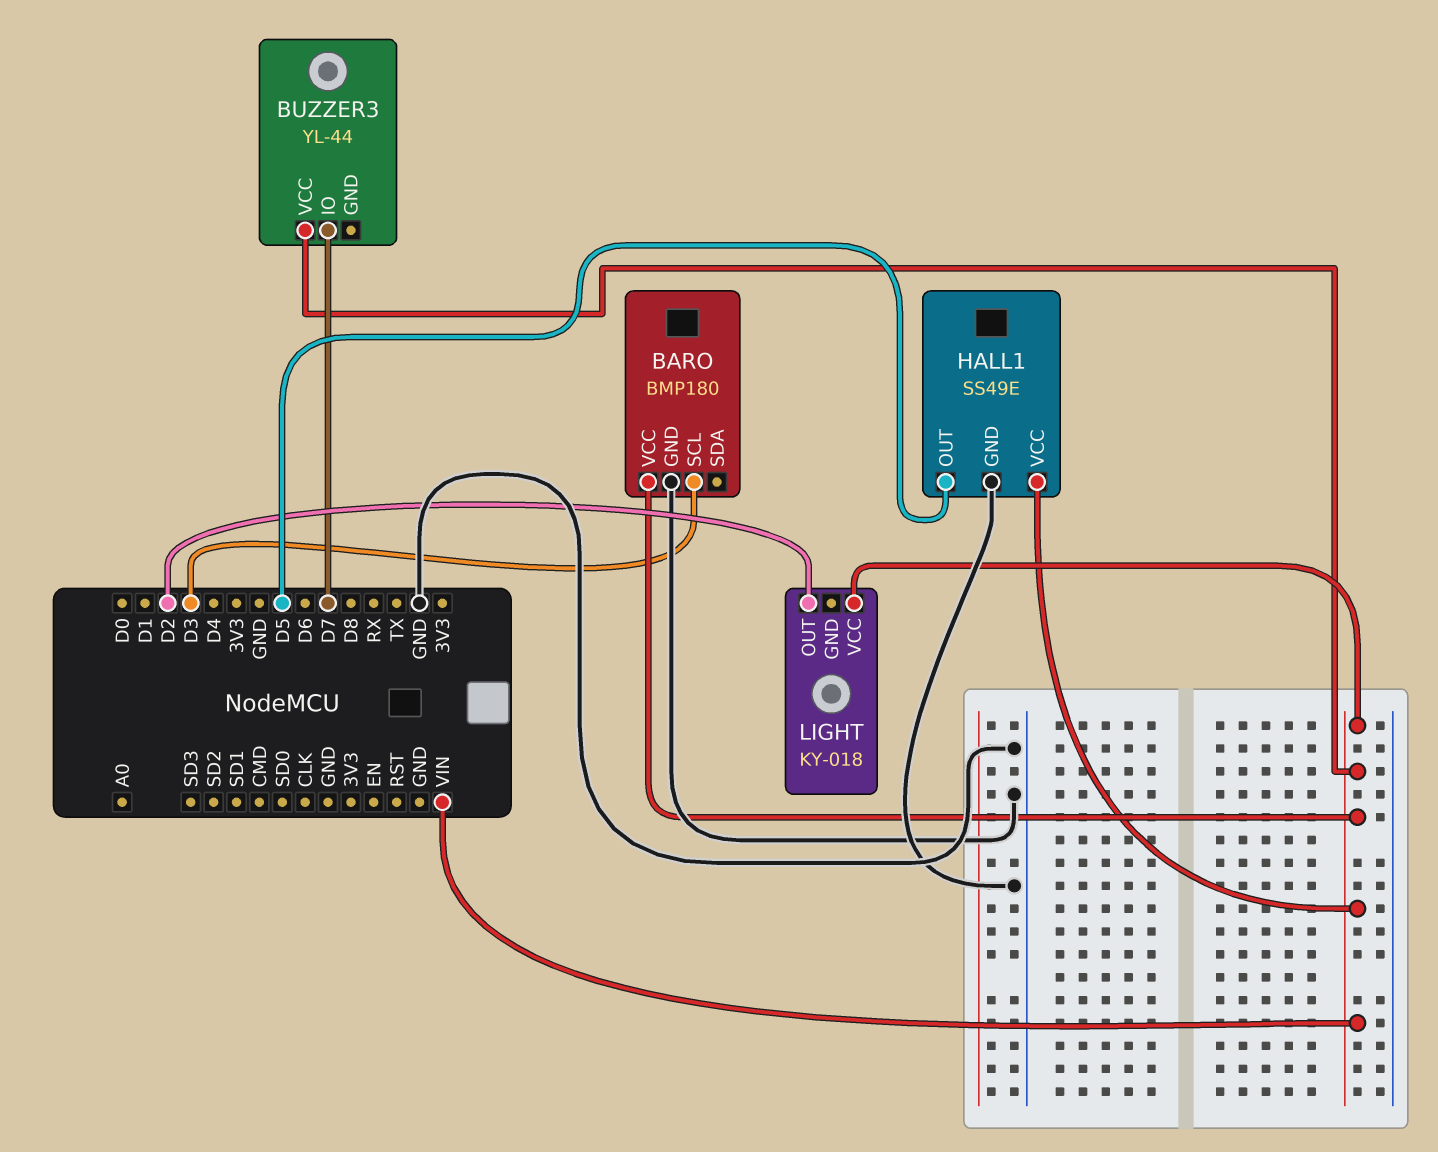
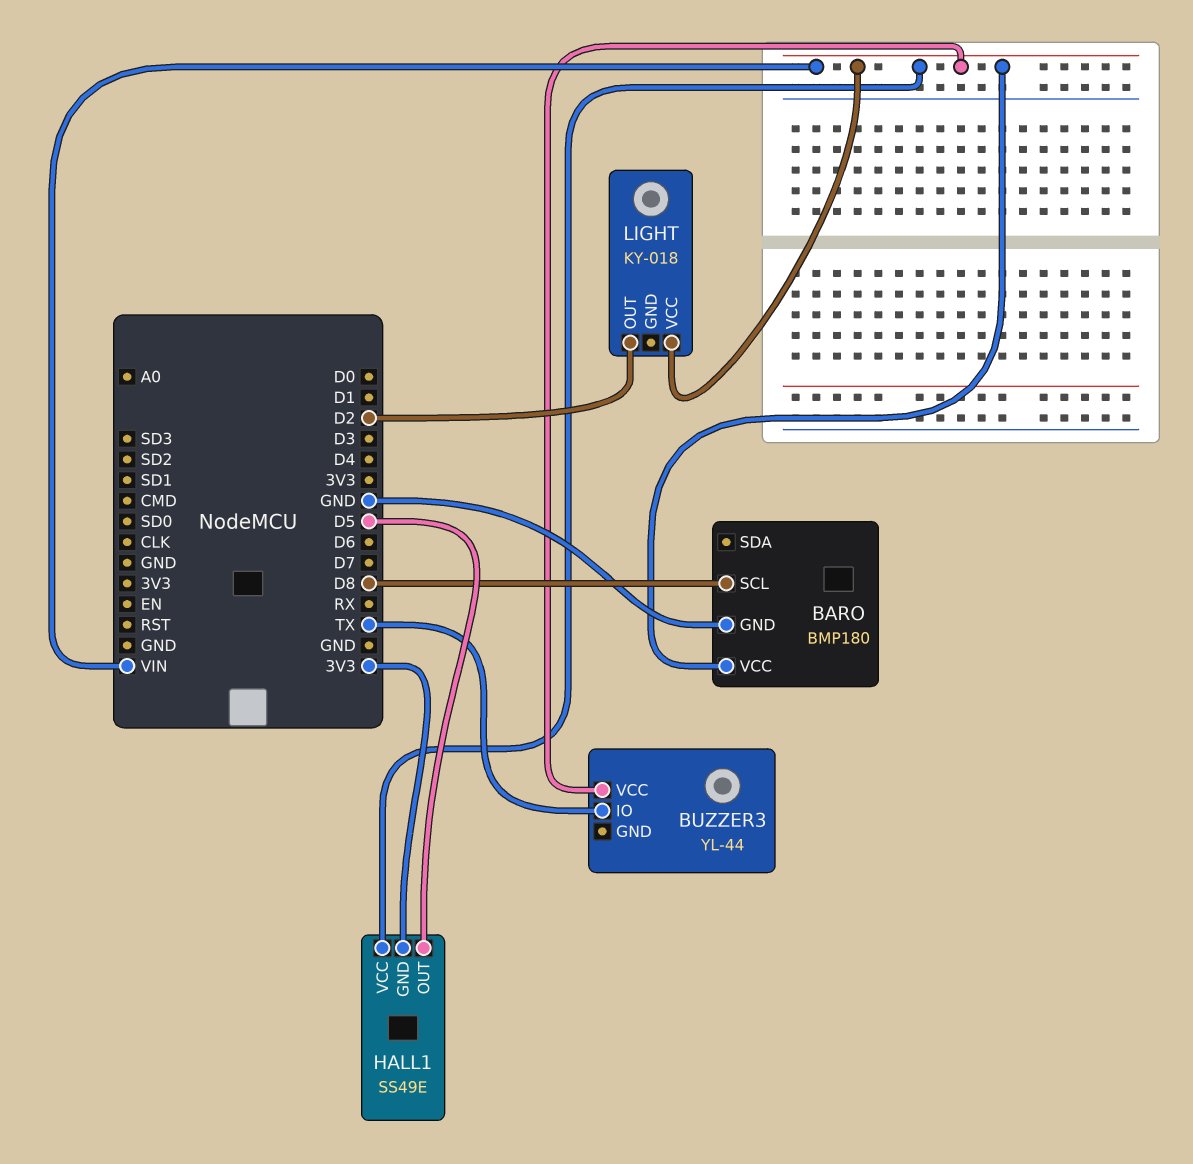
BARO pin SCL: D3 -> D8
BUZZER3 pin IO: D7 -> TX
HALL1 pin GND: GND -> 3V3

